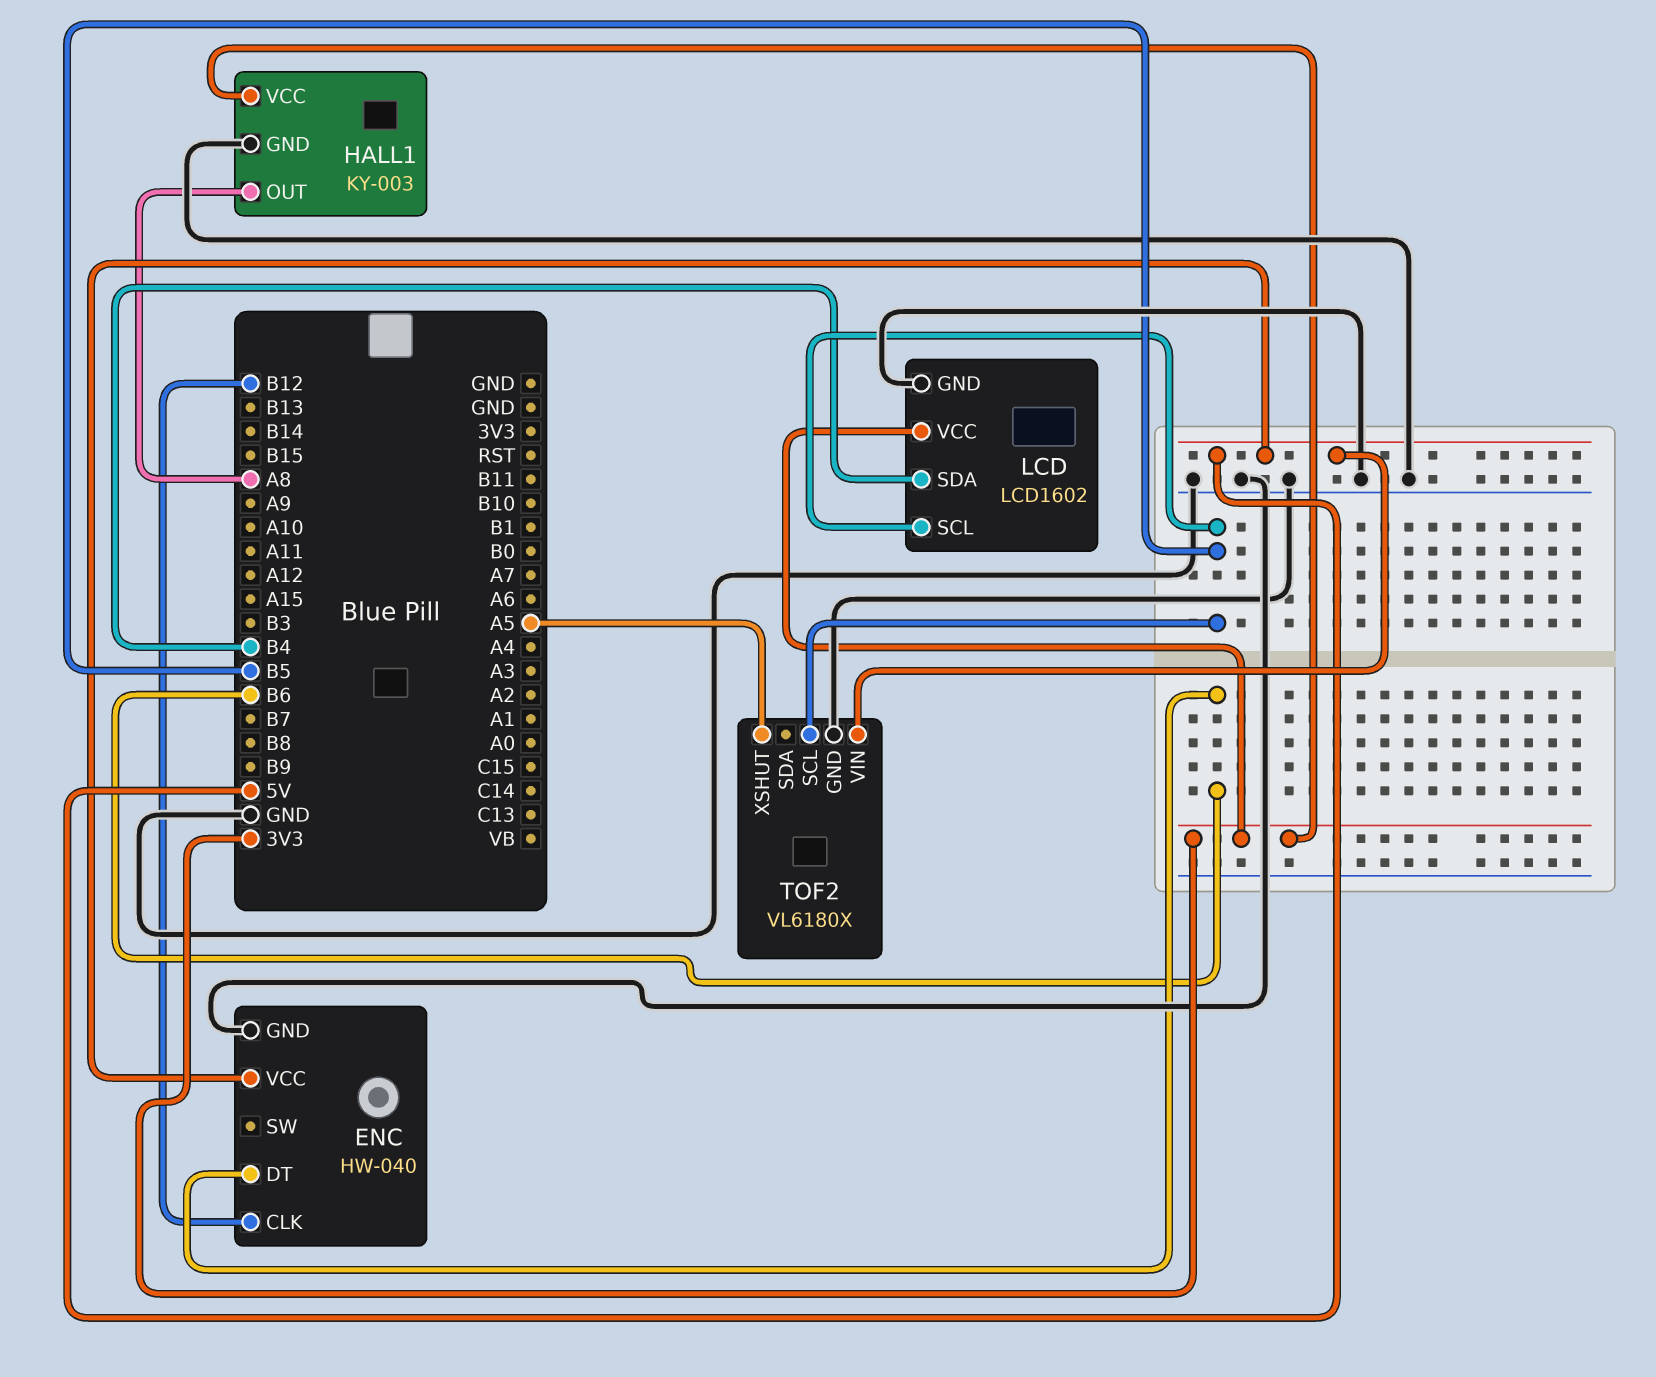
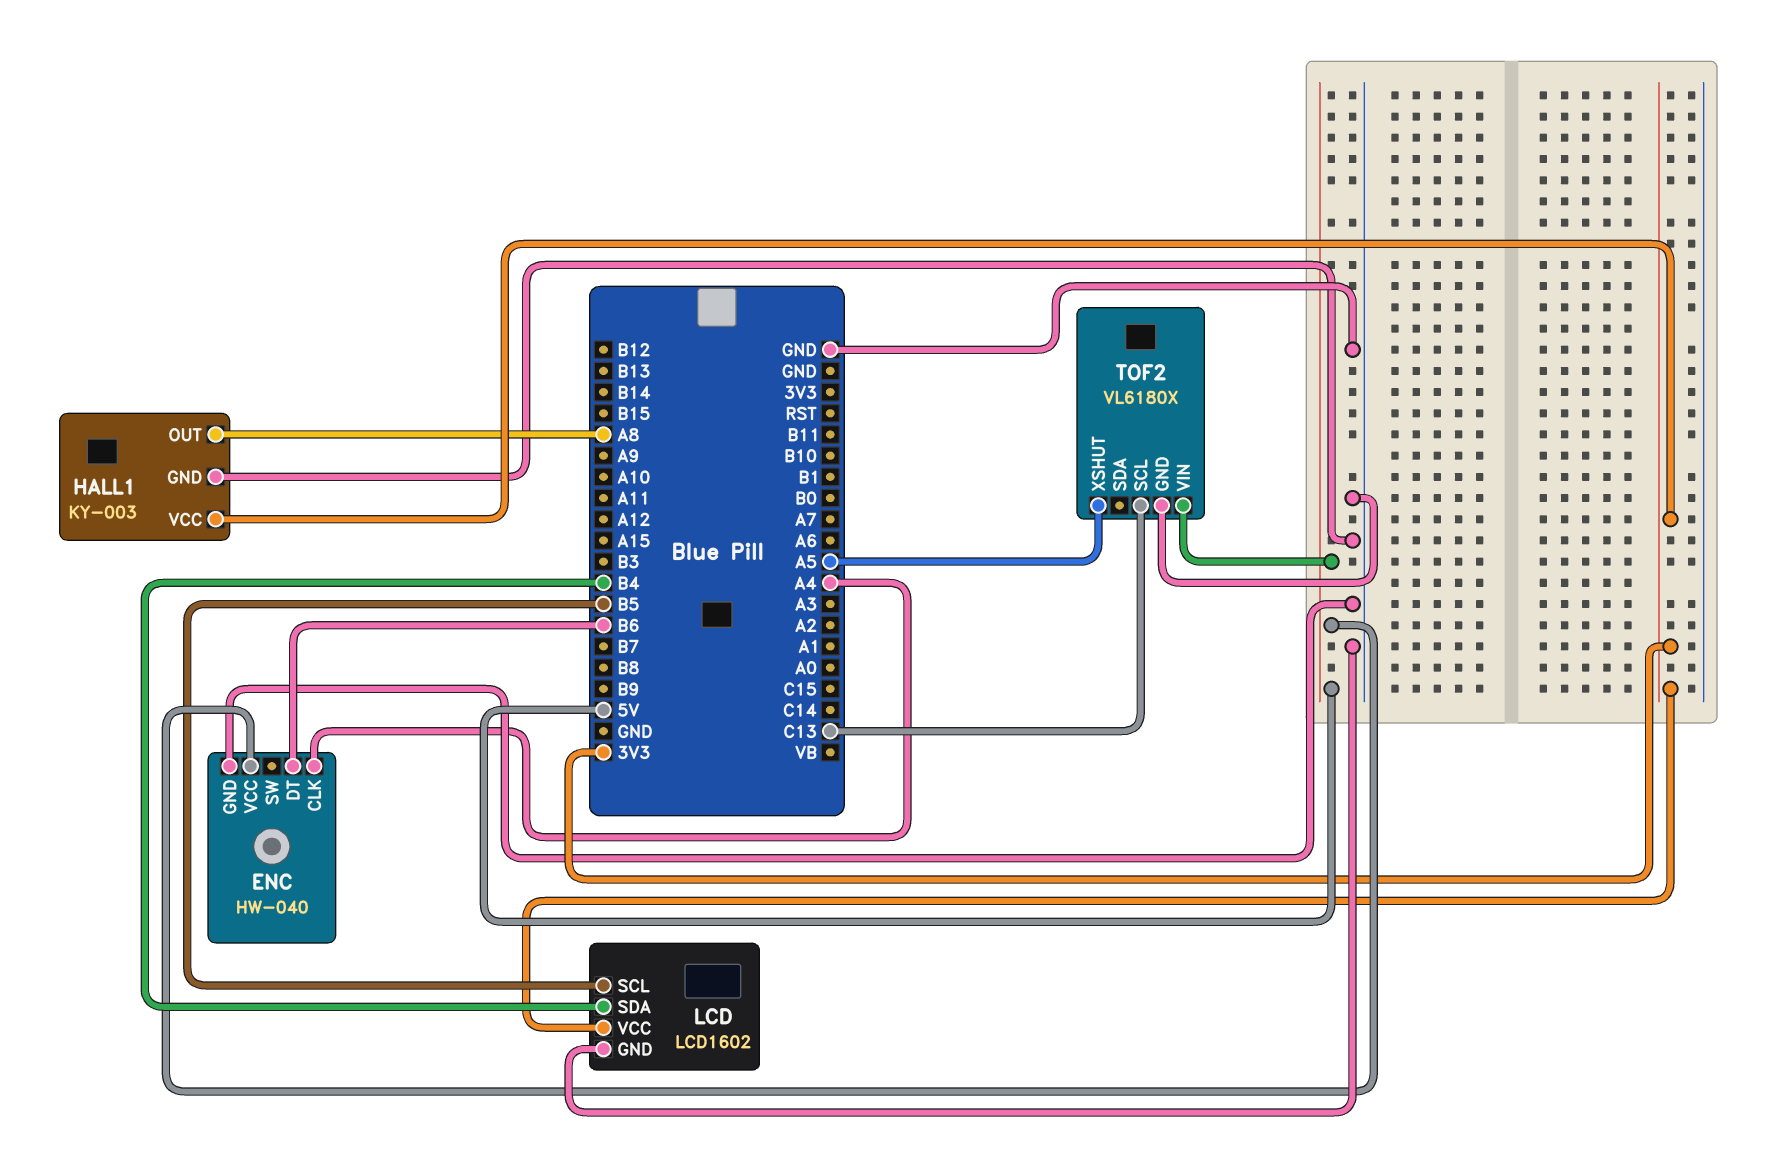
ENC pin CLK: B12 -> A4
TOF2 pin SCL: B5 -> C13

